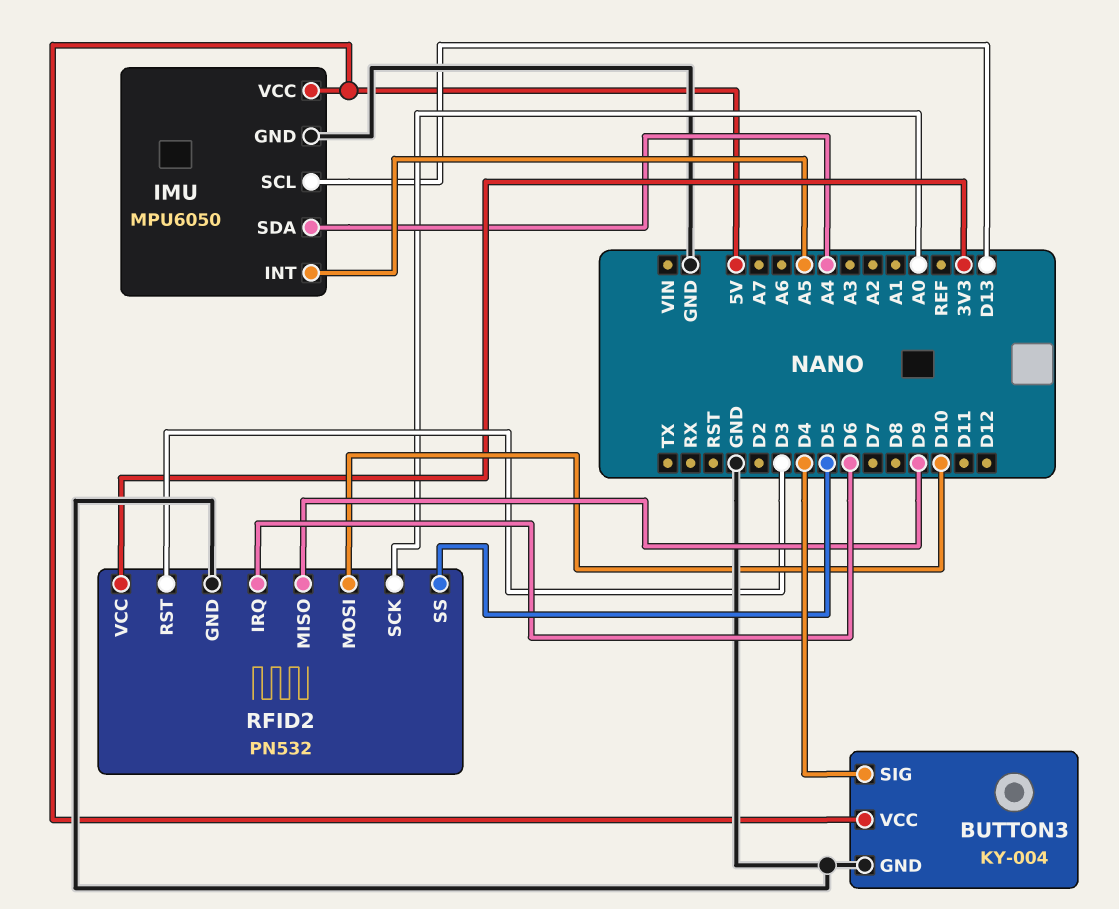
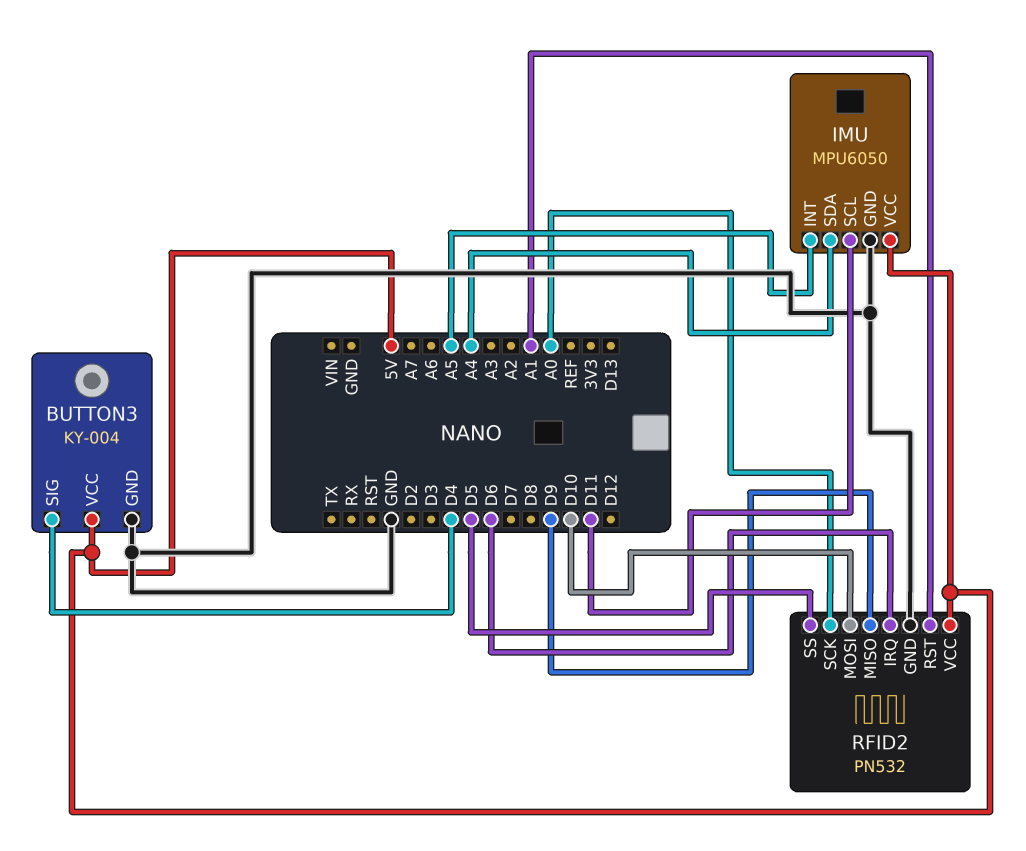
IMU pin SCL: D13 -> D11
RFID2 pin RST: D3 -> A1
RFID2 pin VCC: 3V3 -> 5V

